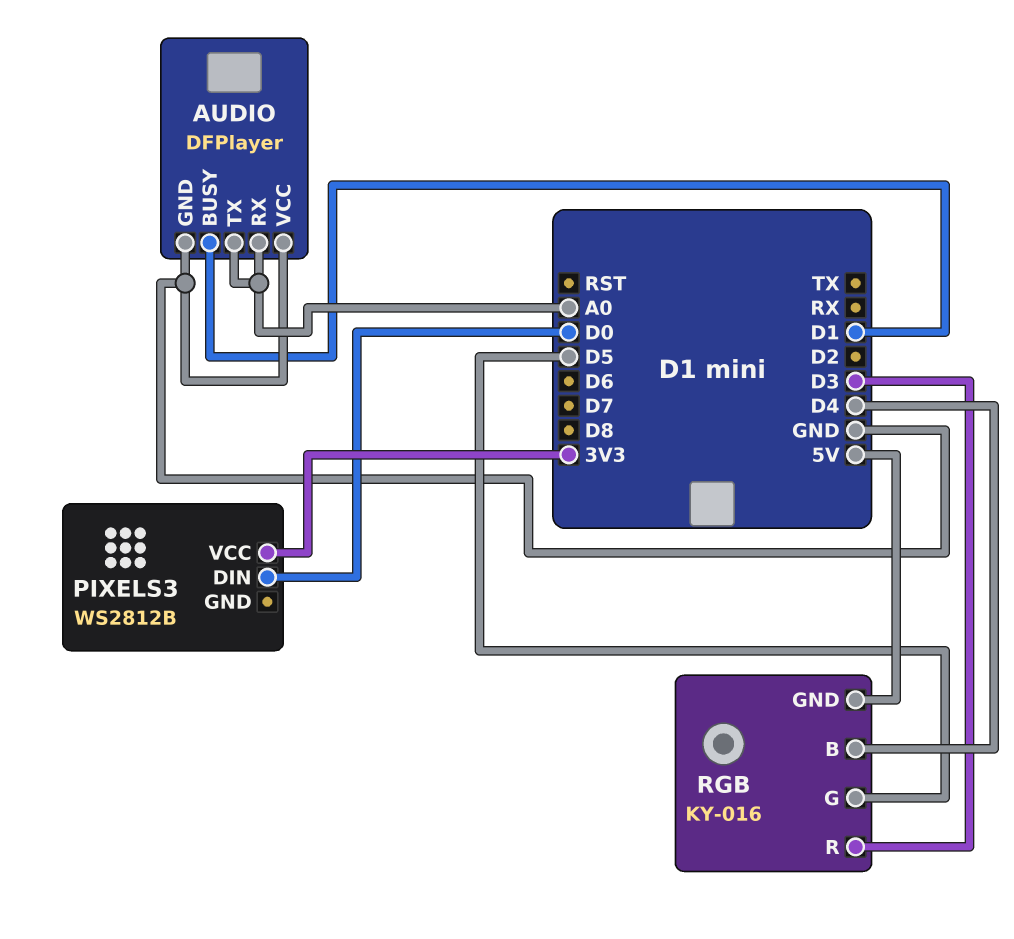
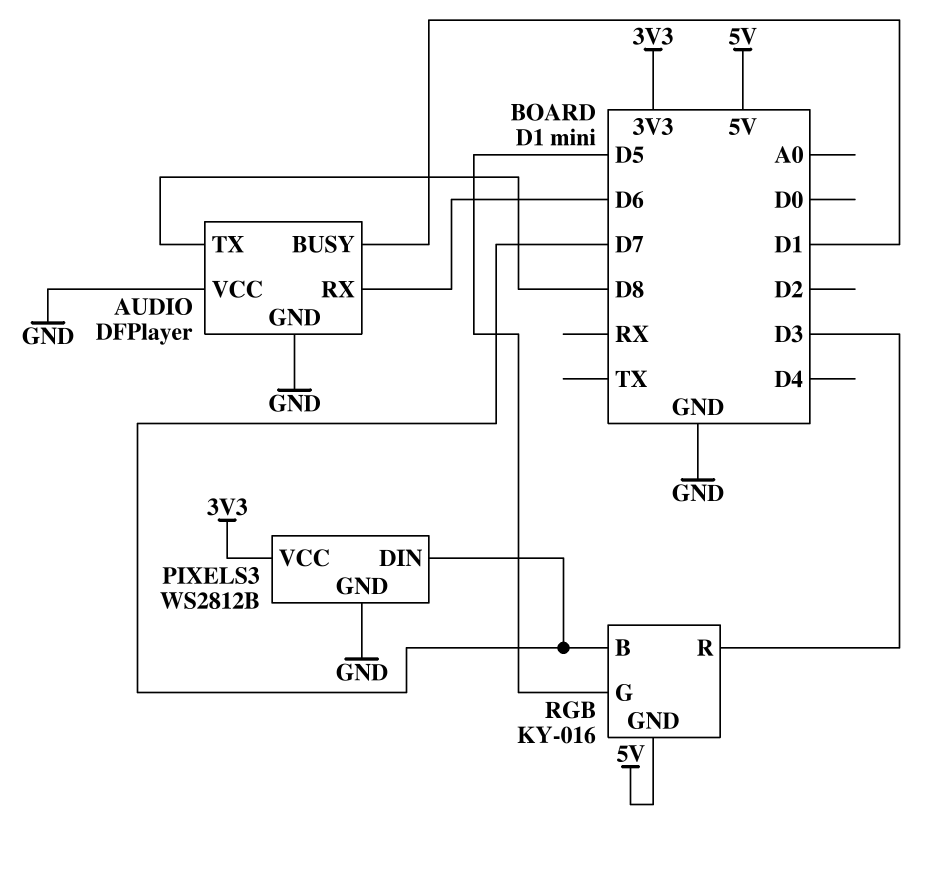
AUDIO pin RX: A0 -> D6
AUDIO pin TX: A0 -> D8
PIXELS3 pin DIN: D0 -> D7
PIXELS3 pin GND: none -> GND
RGB pin B: D4 -> D7

